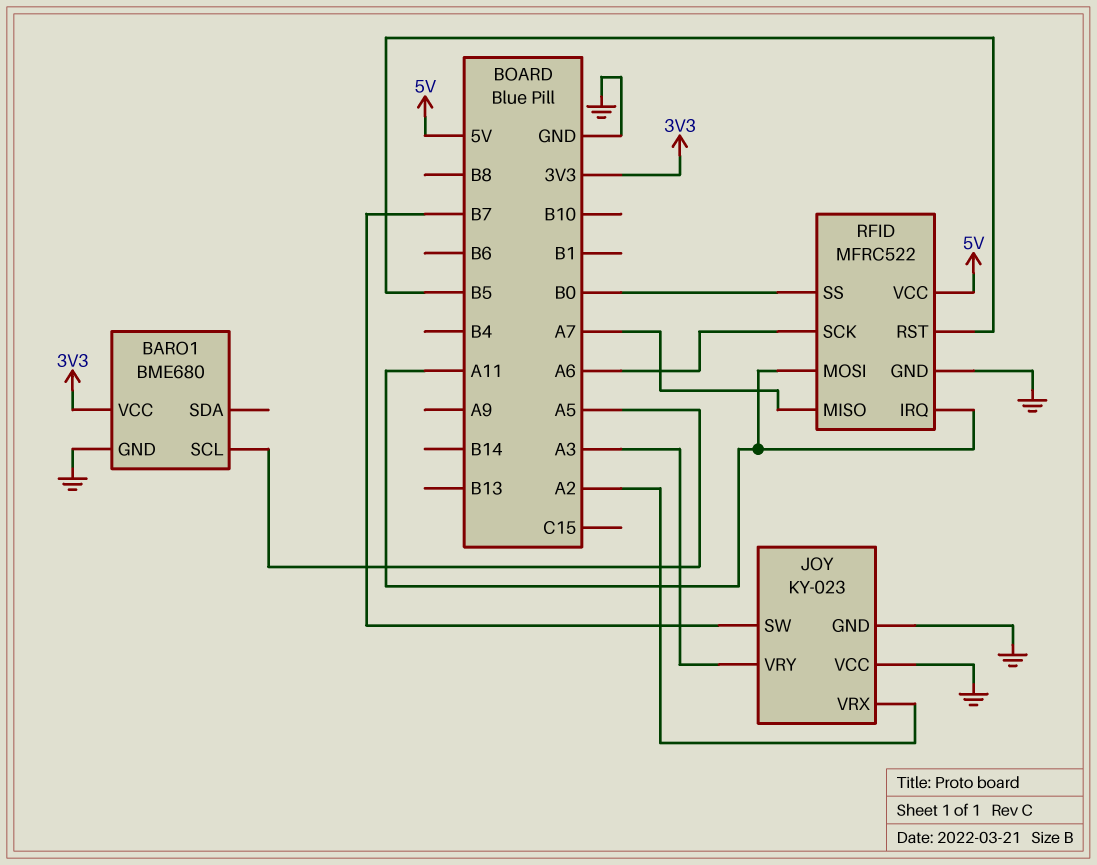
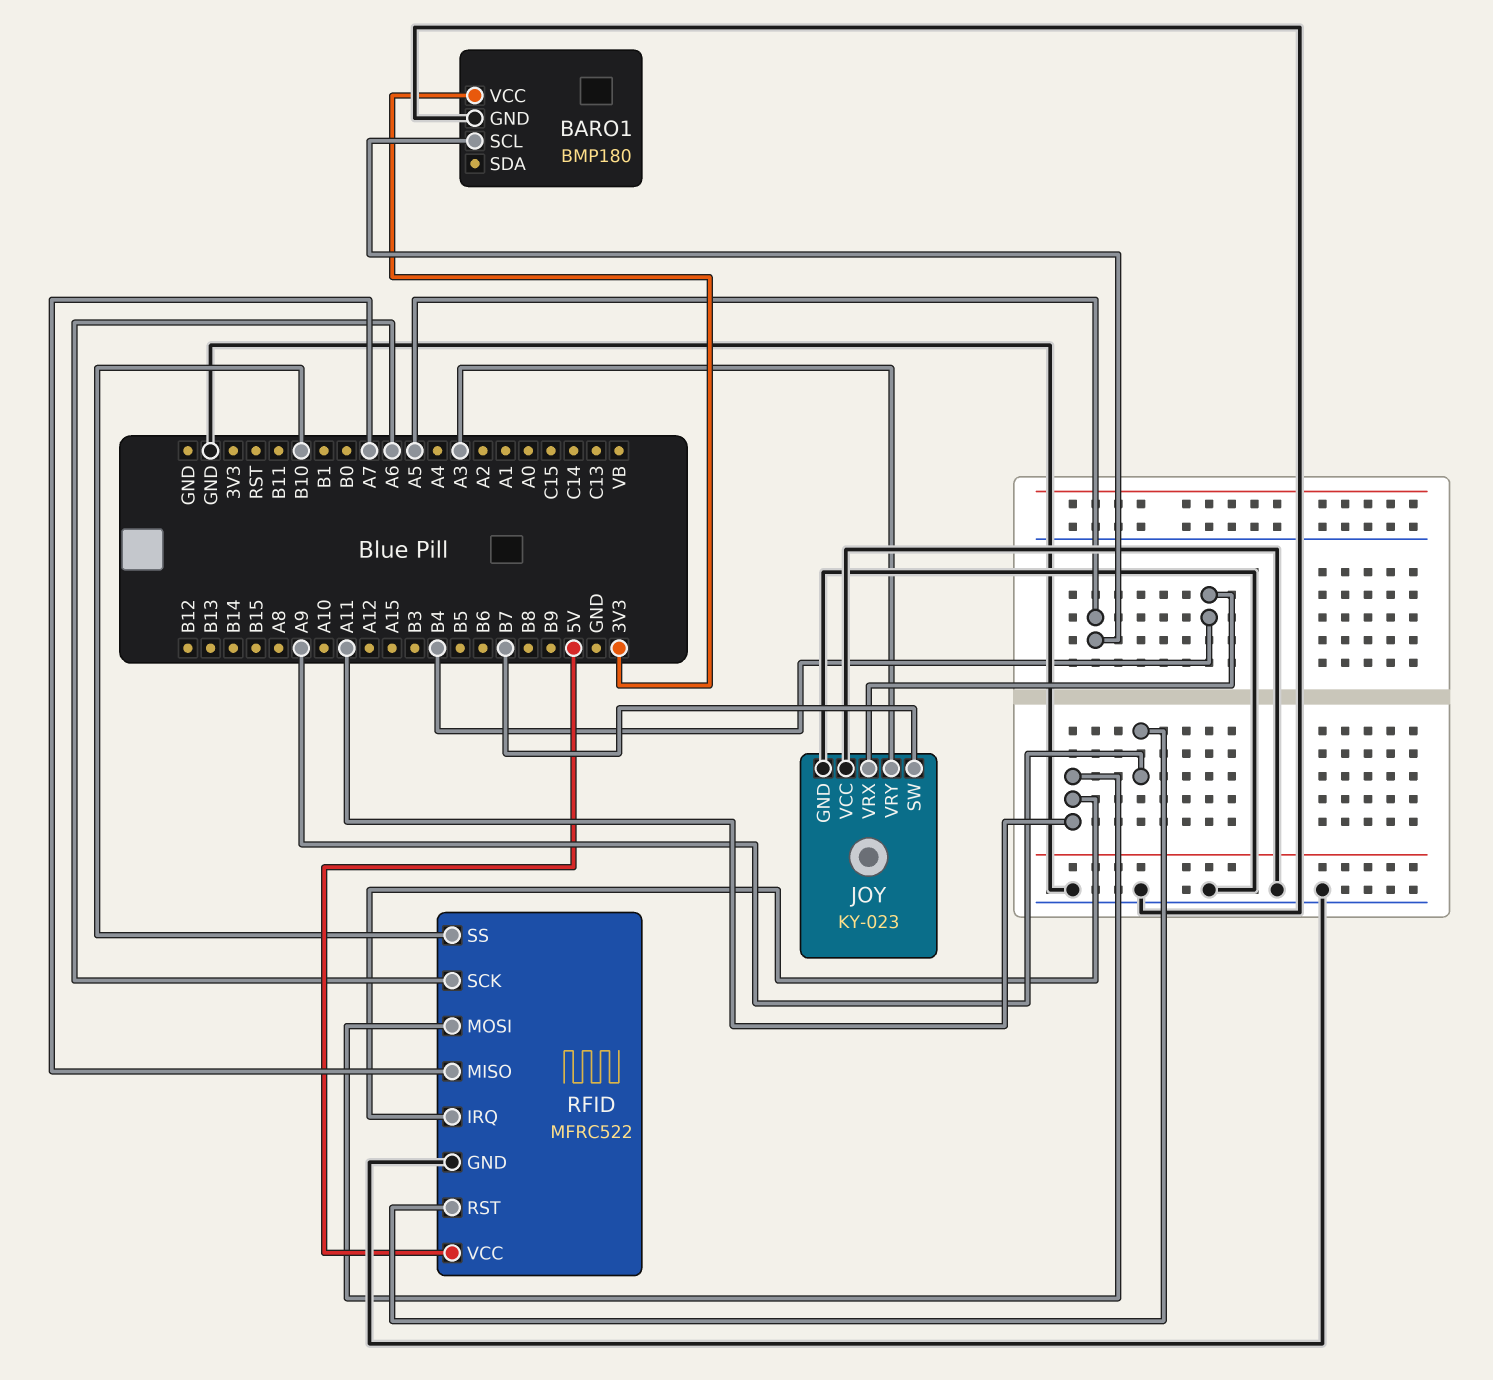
BARO1: BME680 -> BMP180
JOY pin VRX: A2 -> B4
RFID pin RST: B5 -> A9
RFID pin SS: B0 -> B10

